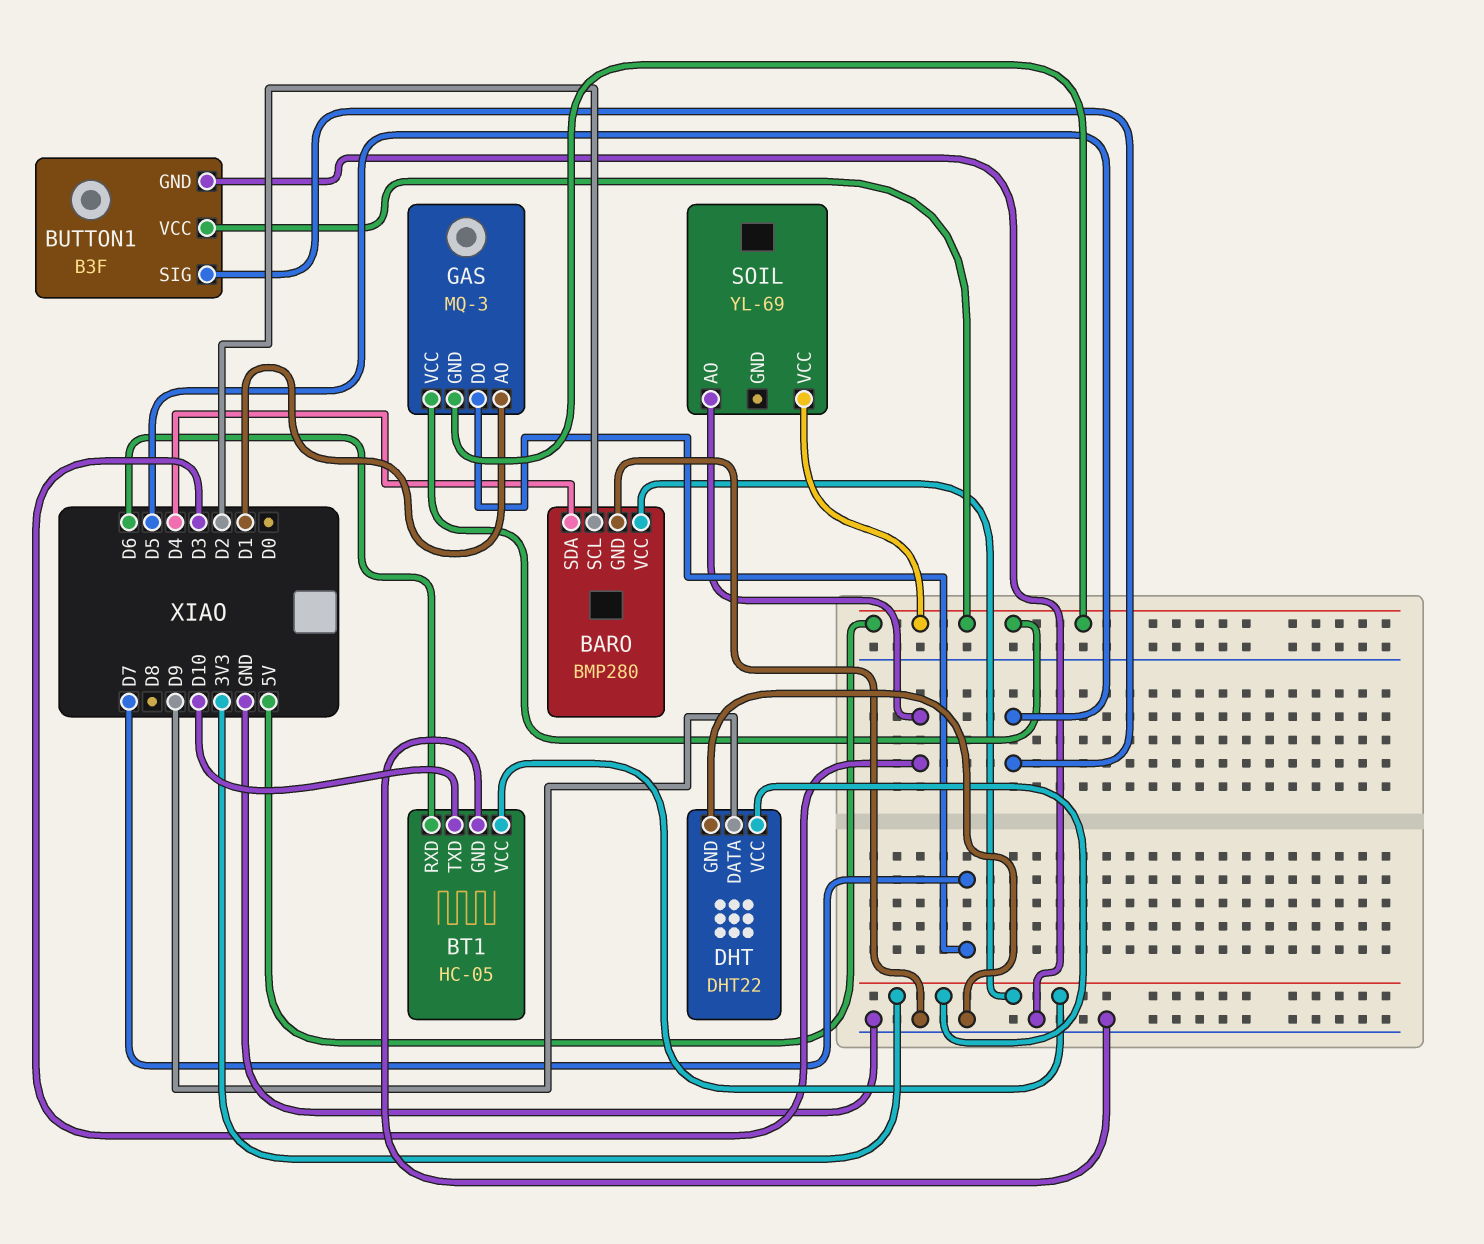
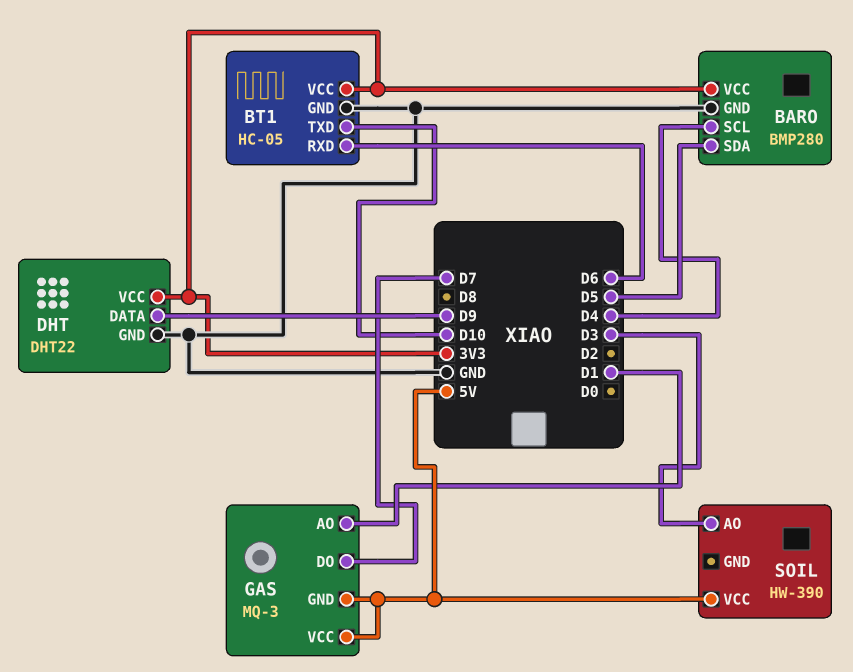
BARO pin SCL: D2 -> D4
BARO pin SDA: D4 -> D5
BUTTON1: B3F -> none
BUTTON1 pin GND: GND -> none
BUTTON1 pin SIG: D5 -> none
BUTTON1 pin VCC: 5V -> none
SOIL: YL-69 -> HW-390

